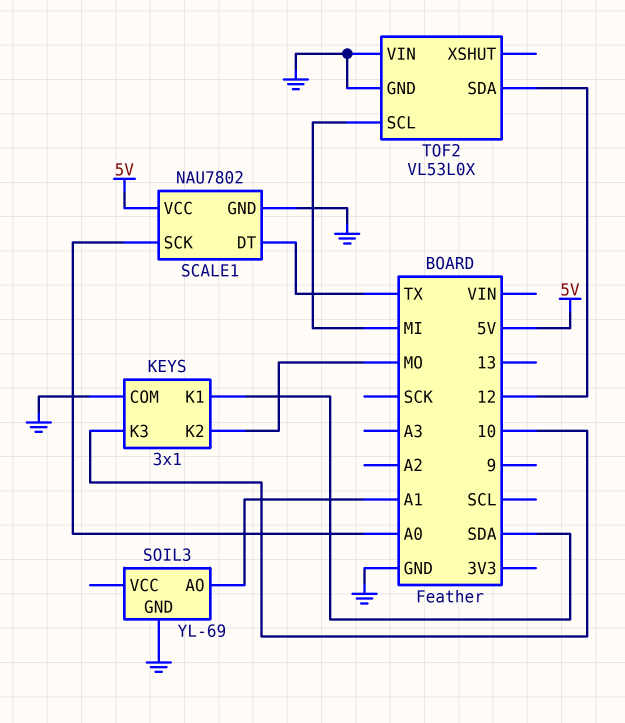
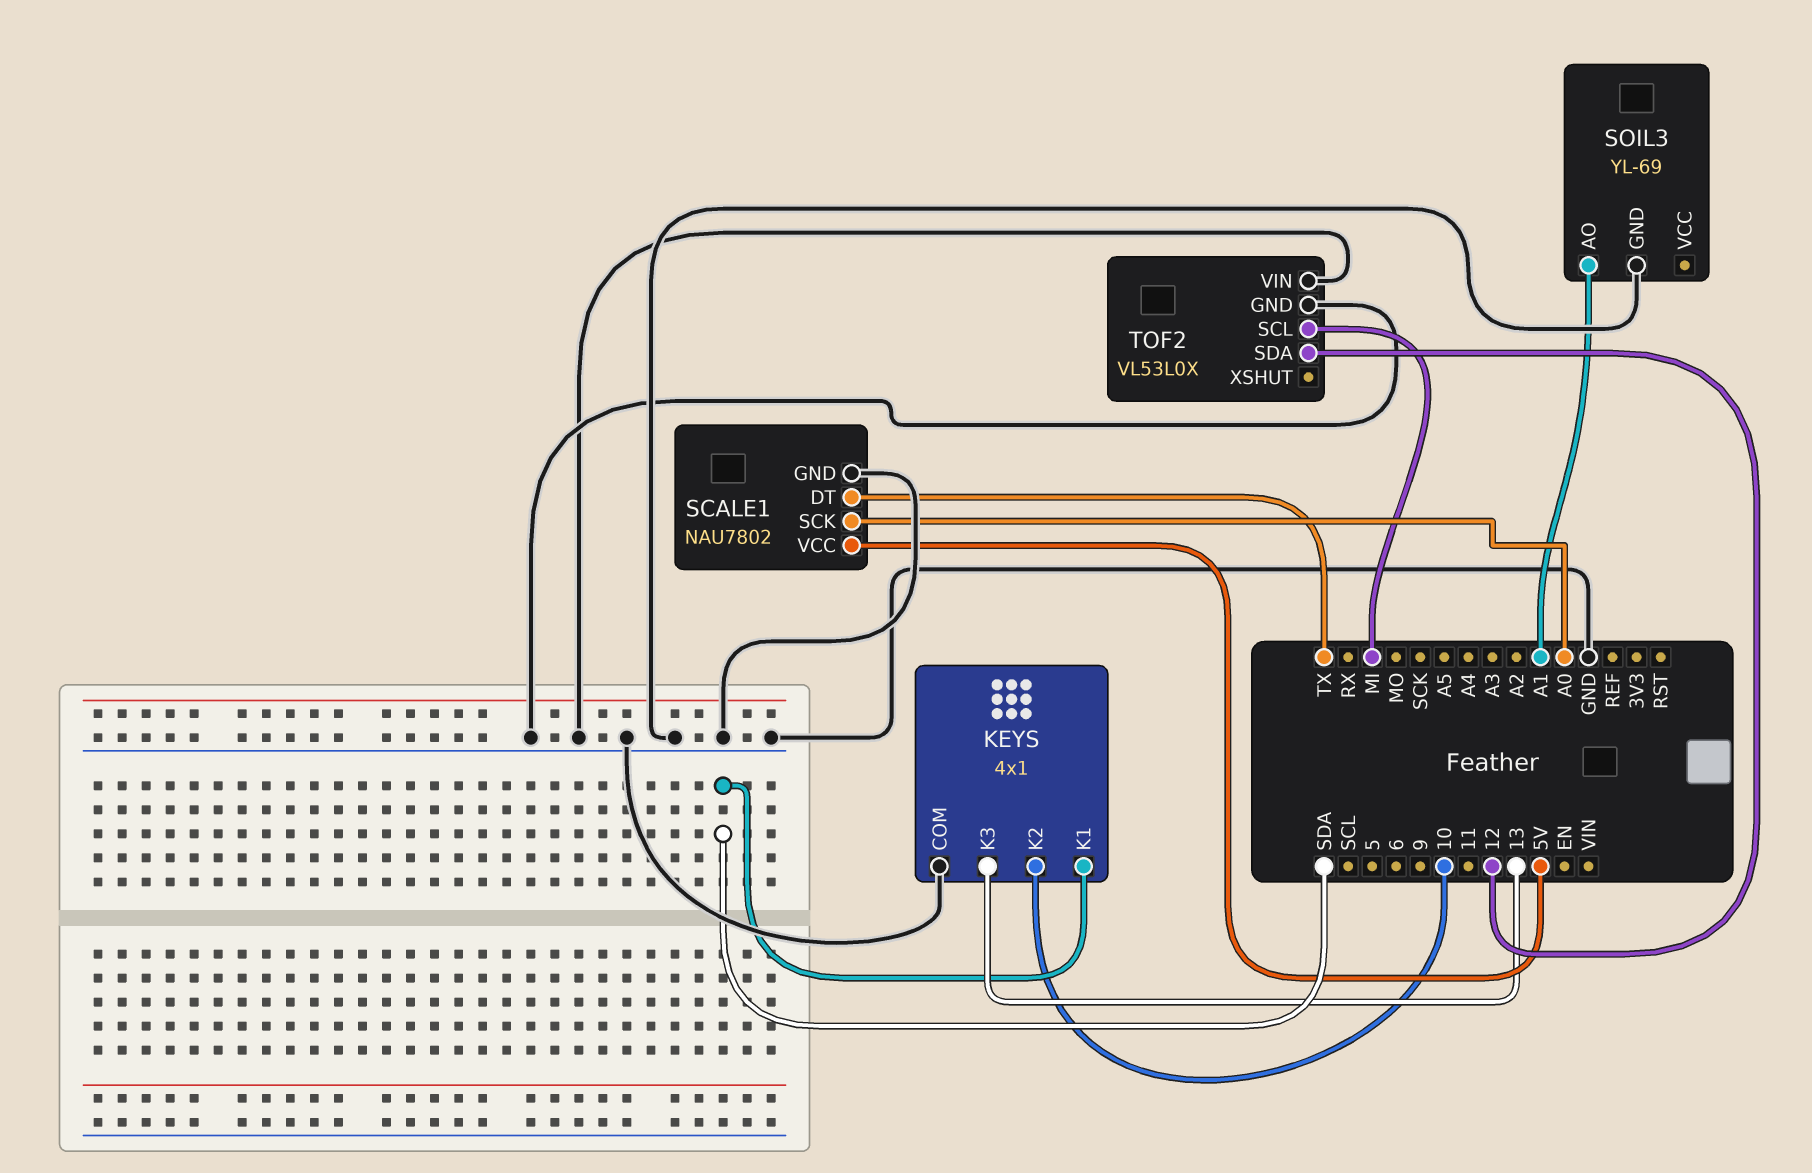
KEYS: 3x1 -> 4x1
KEYS pin K2: MO -> 10
KEYS pin K3: 10 -> 13

